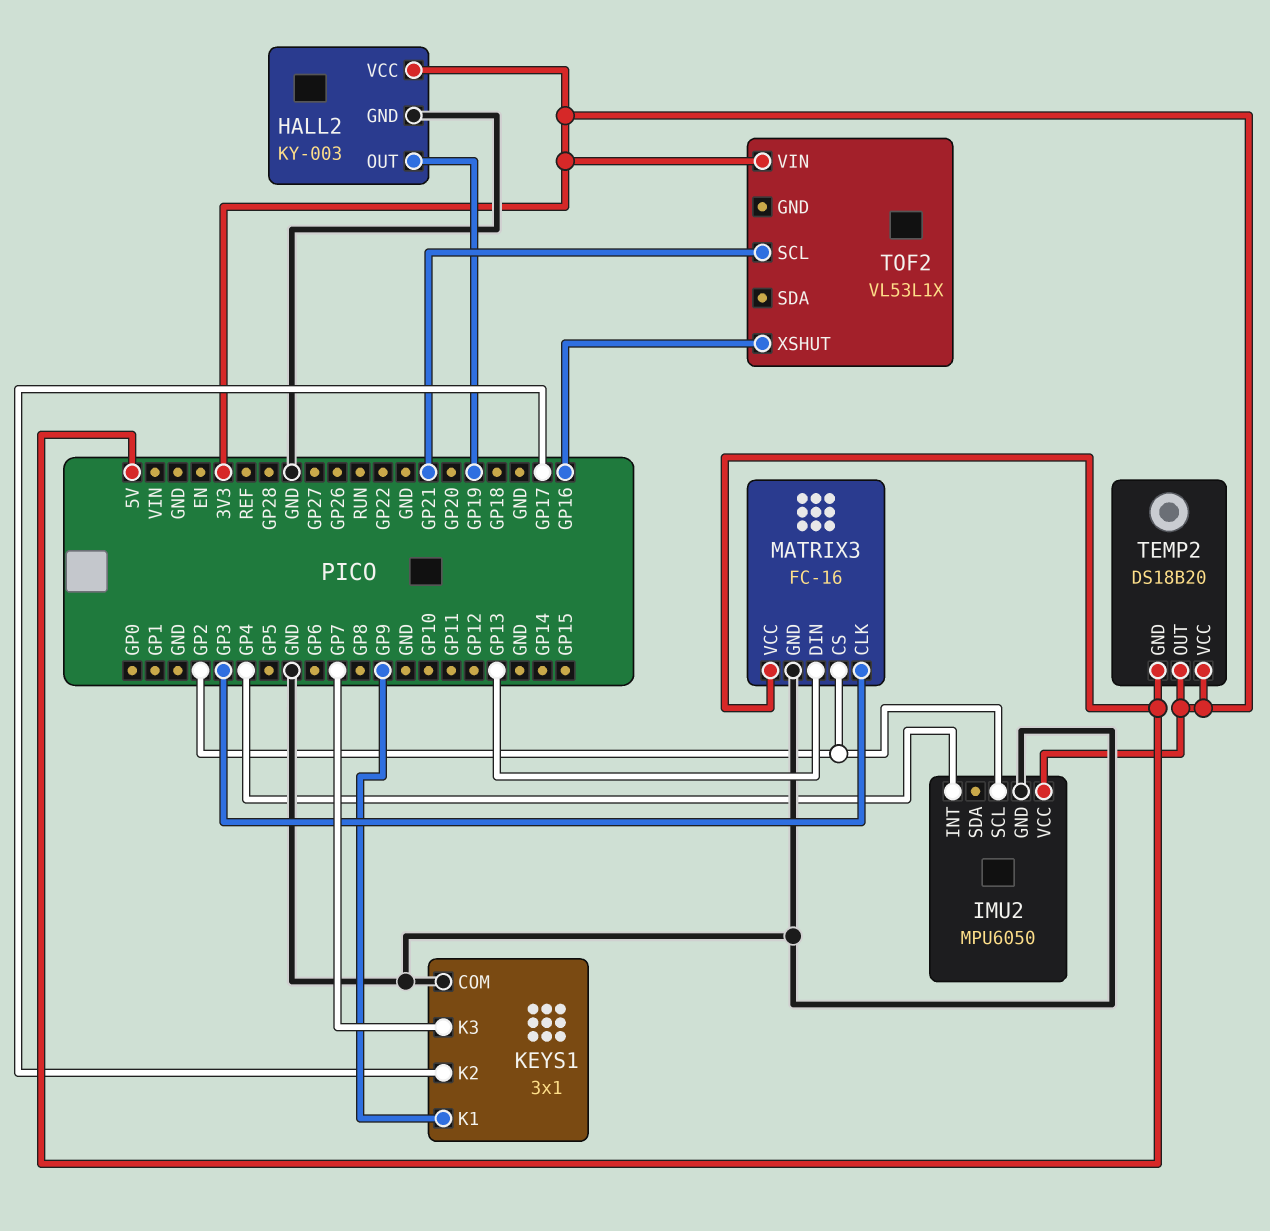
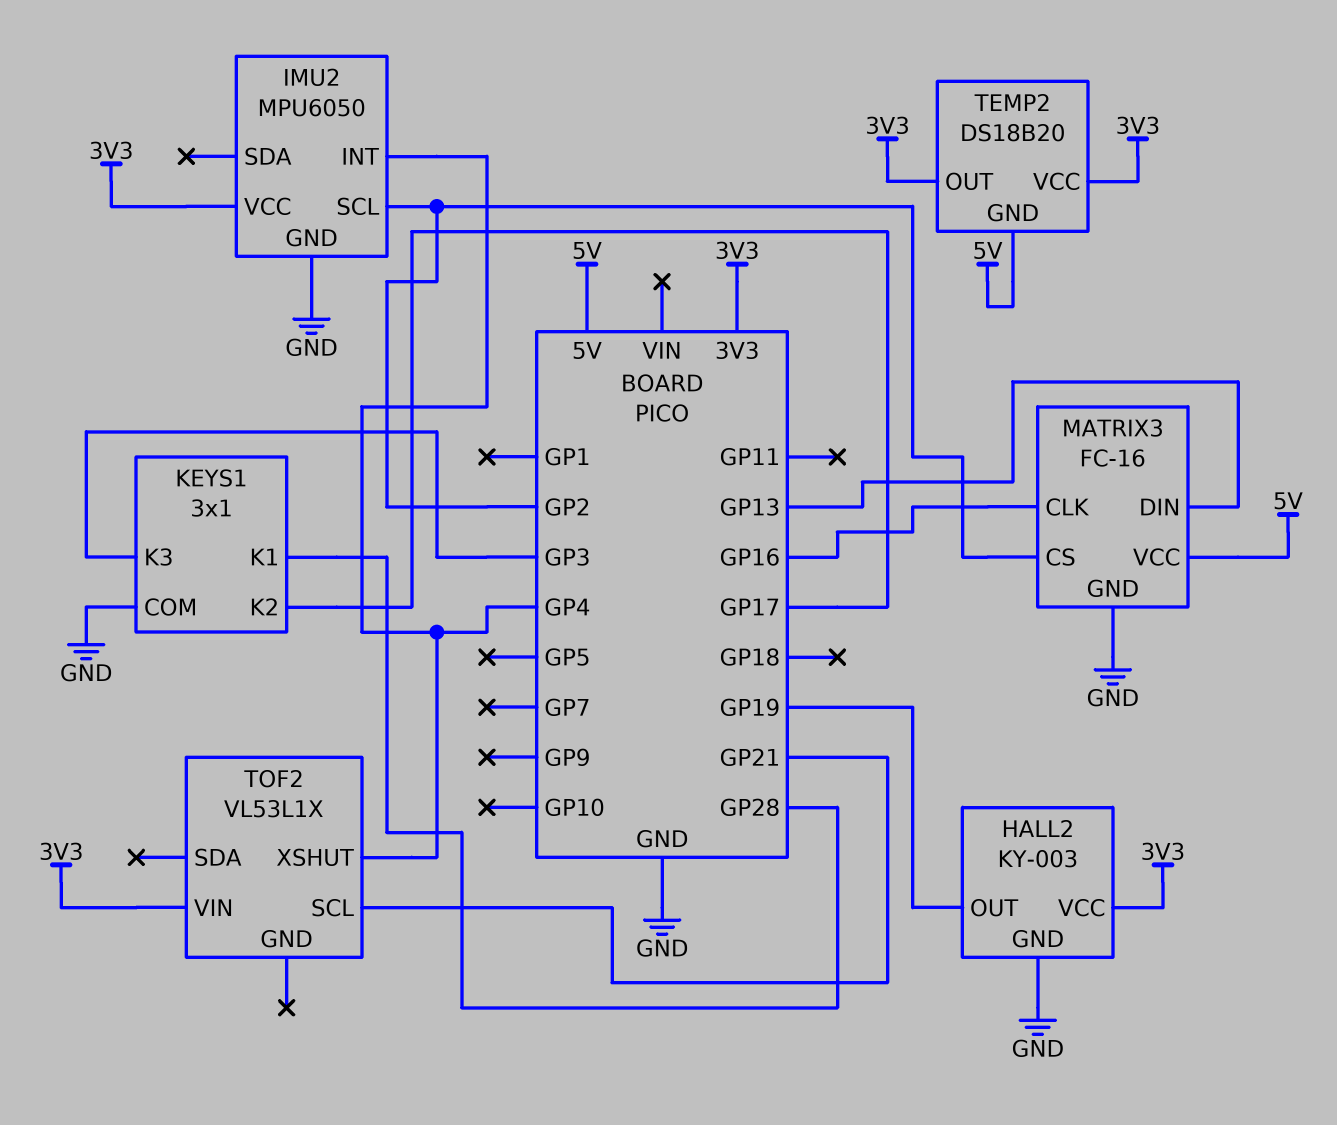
KEYS1 pin K1: GP9 -> GP28
KEYS1 pin K3: GP7 -> GP3
MATRIX3 pin CLK: GP3 -> GP16
TOF2 pin XSHUT: GP16 -> GP4

